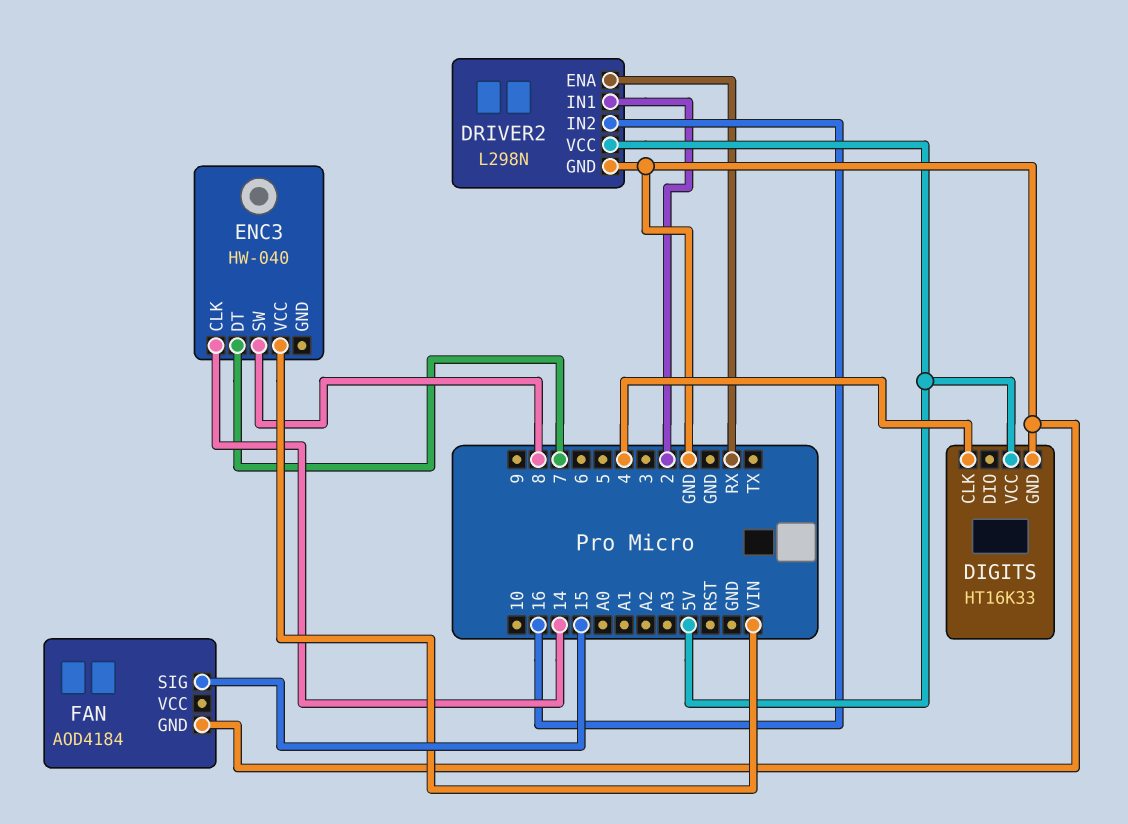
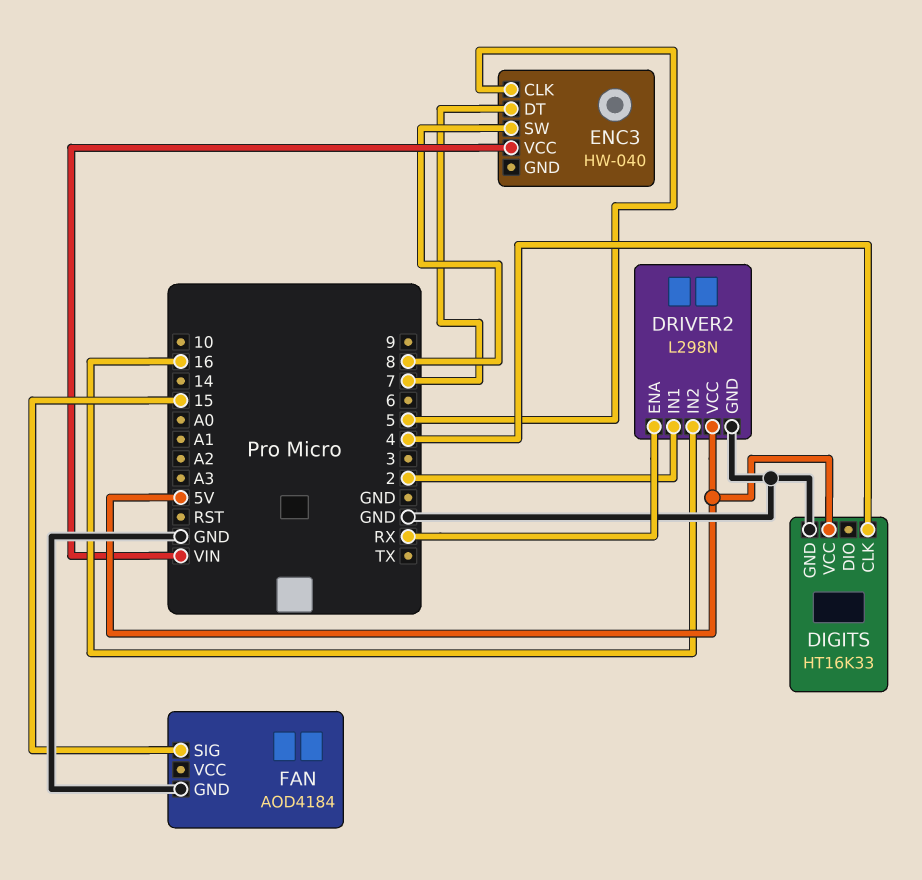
ENC3 pin CLK: 14 -> 5

